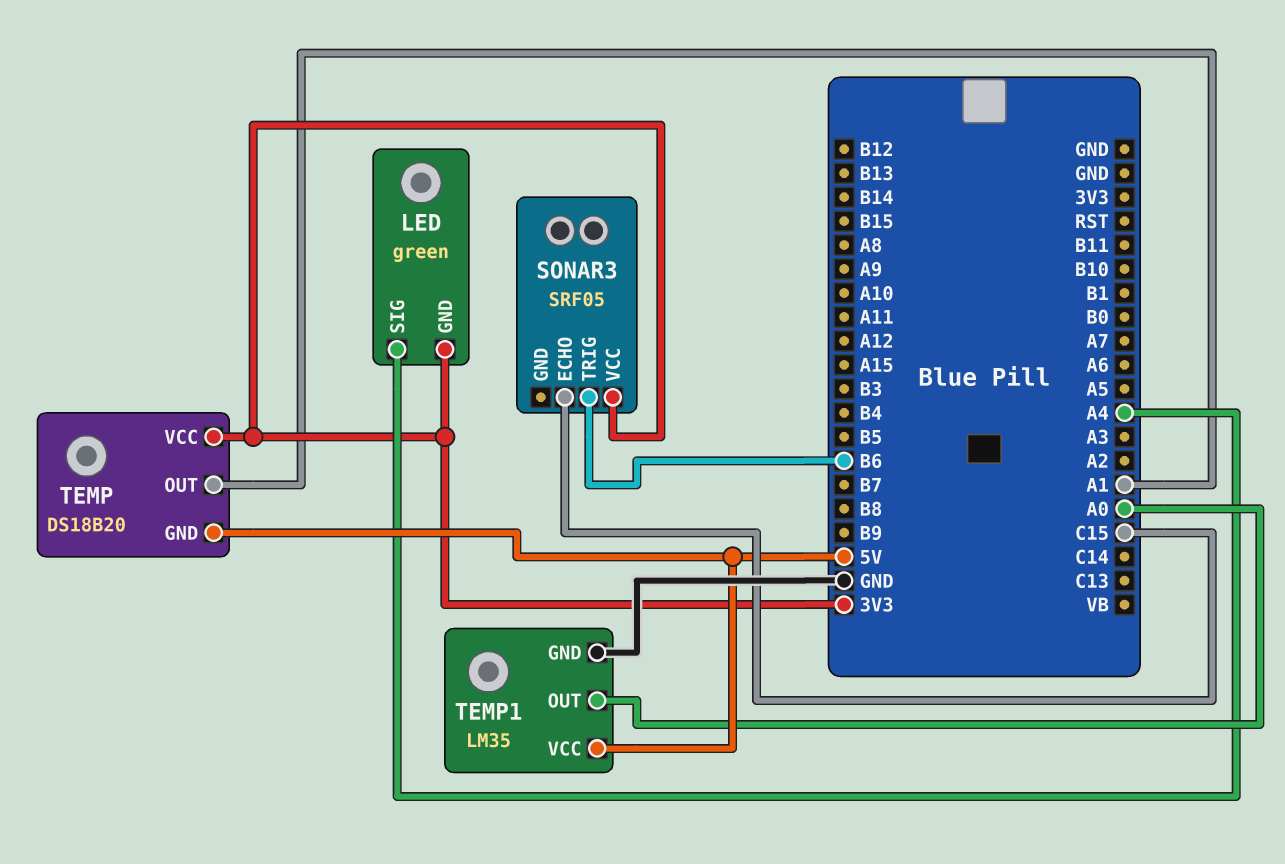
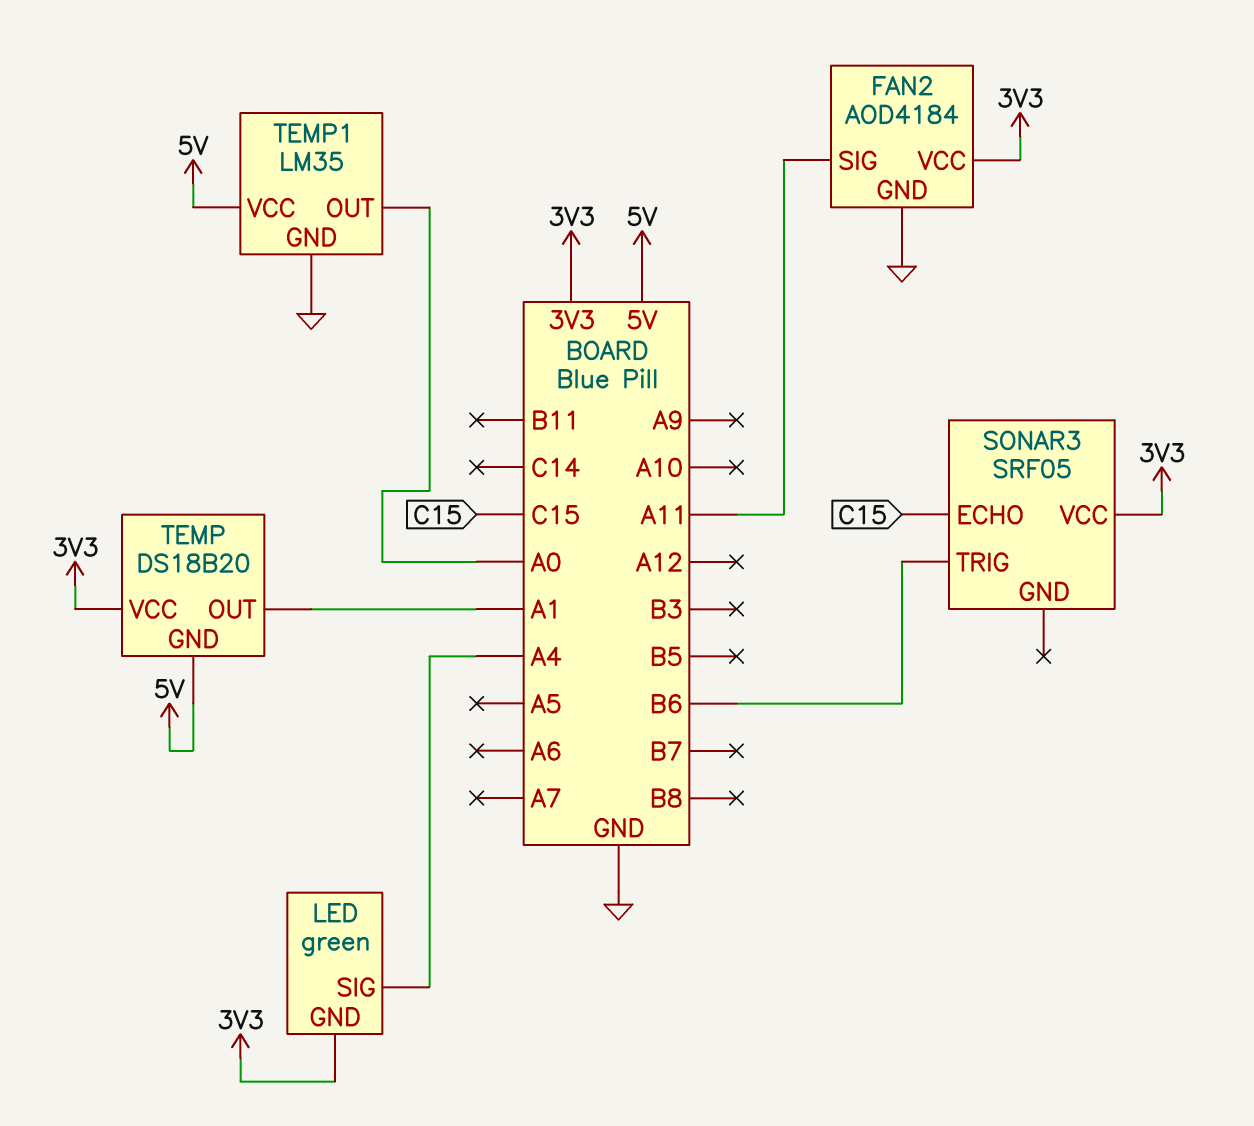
FAN2: none -> AOD4184
FAN2 pin GND: none -> GND
FAN2 pin SIG: none -> A11
FAN2 pin VCC: none -> 3V3

